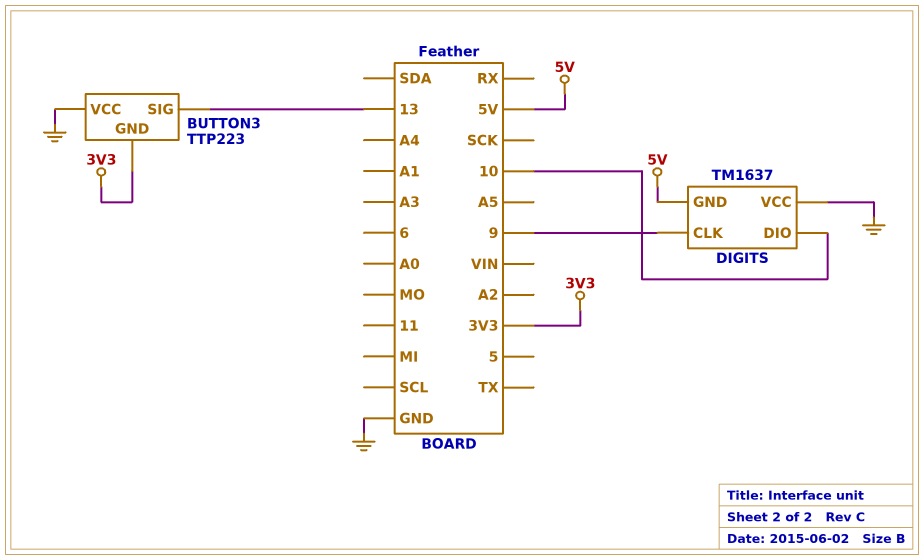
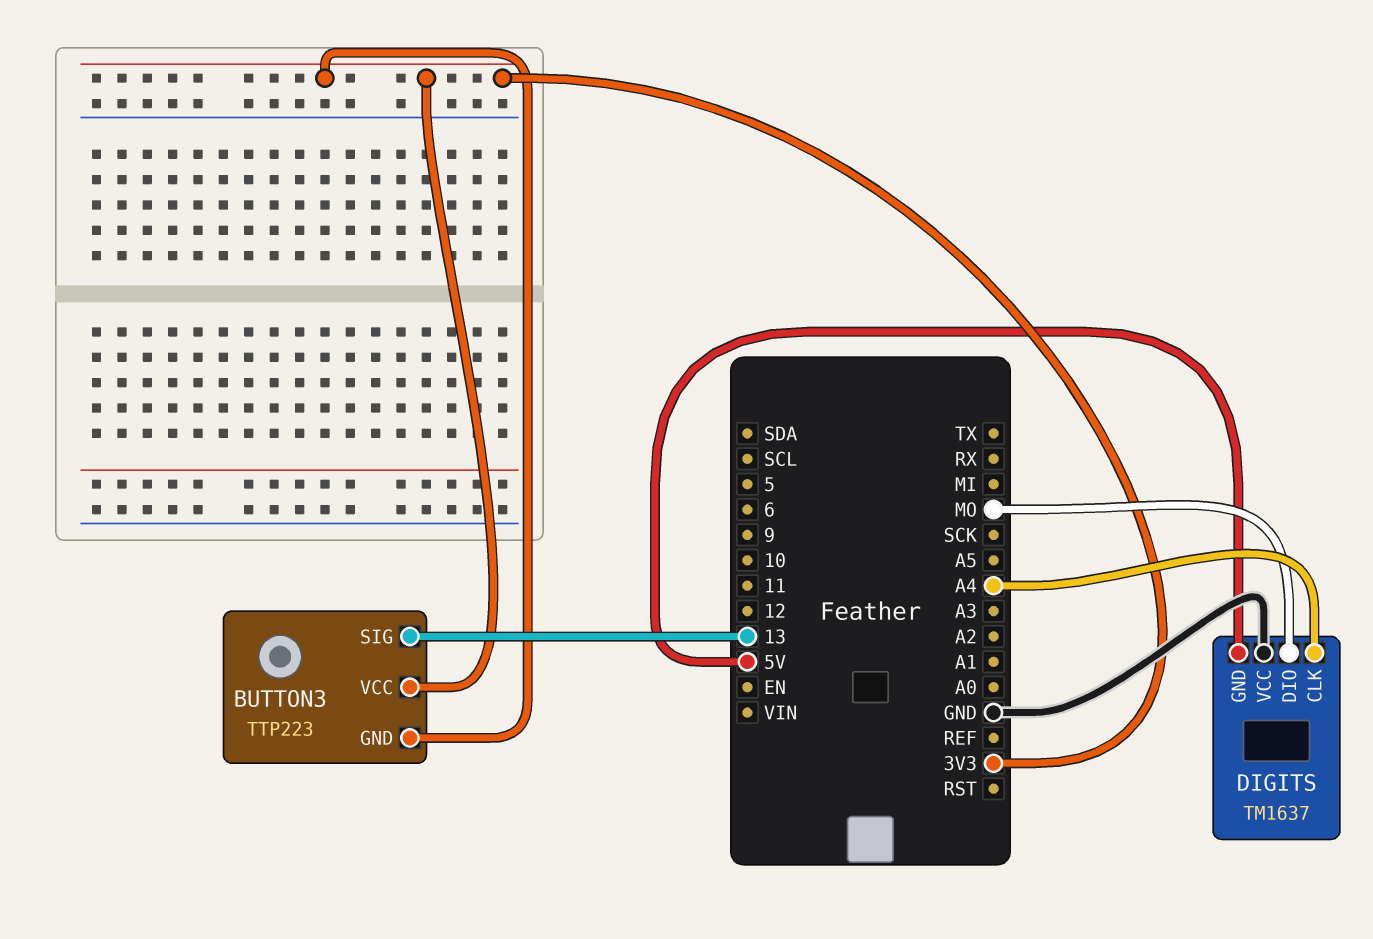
BUTTON3 pin VCC: GND -> 3V3
DIGITS pin CLK: 9 -> A4
DIGITS pin DIO: 10 -> MO

